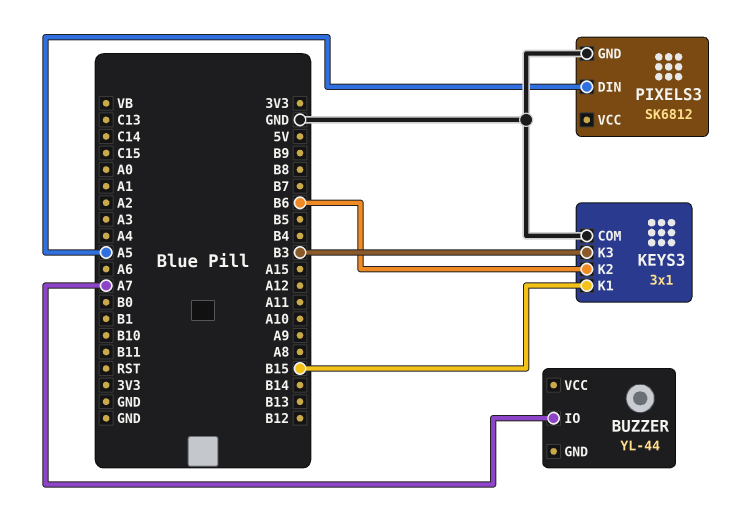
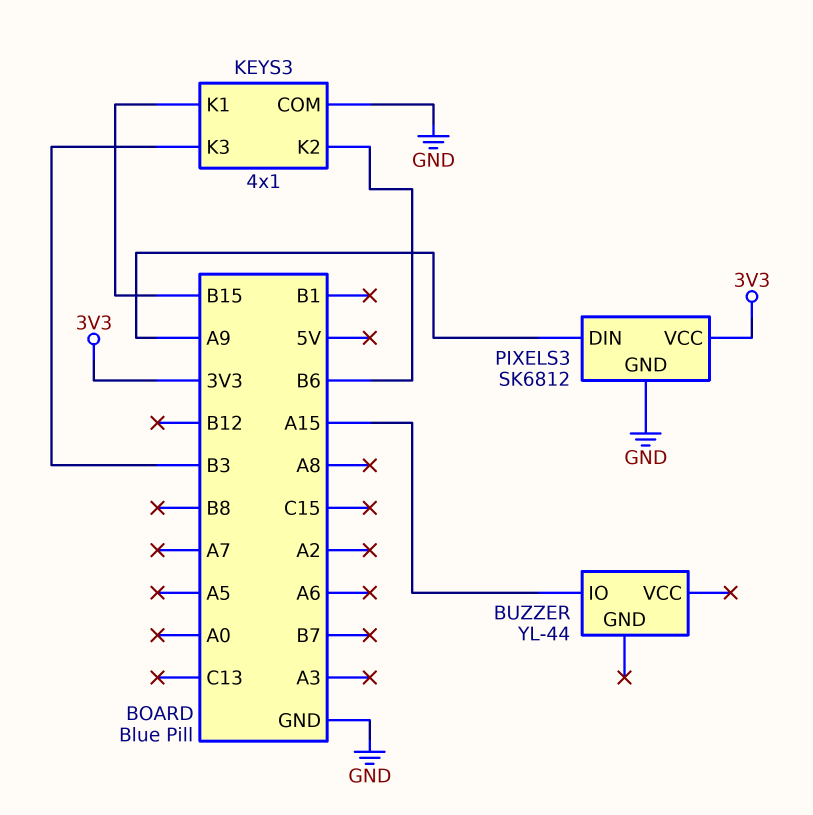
BUZZER pin IO: A7 -> A15
KEYS3: 3x1 -> 4x1
PIXELS3 pin DIN: A5 -> A9
PIXELS3 pin VCC: none -> 3V3

